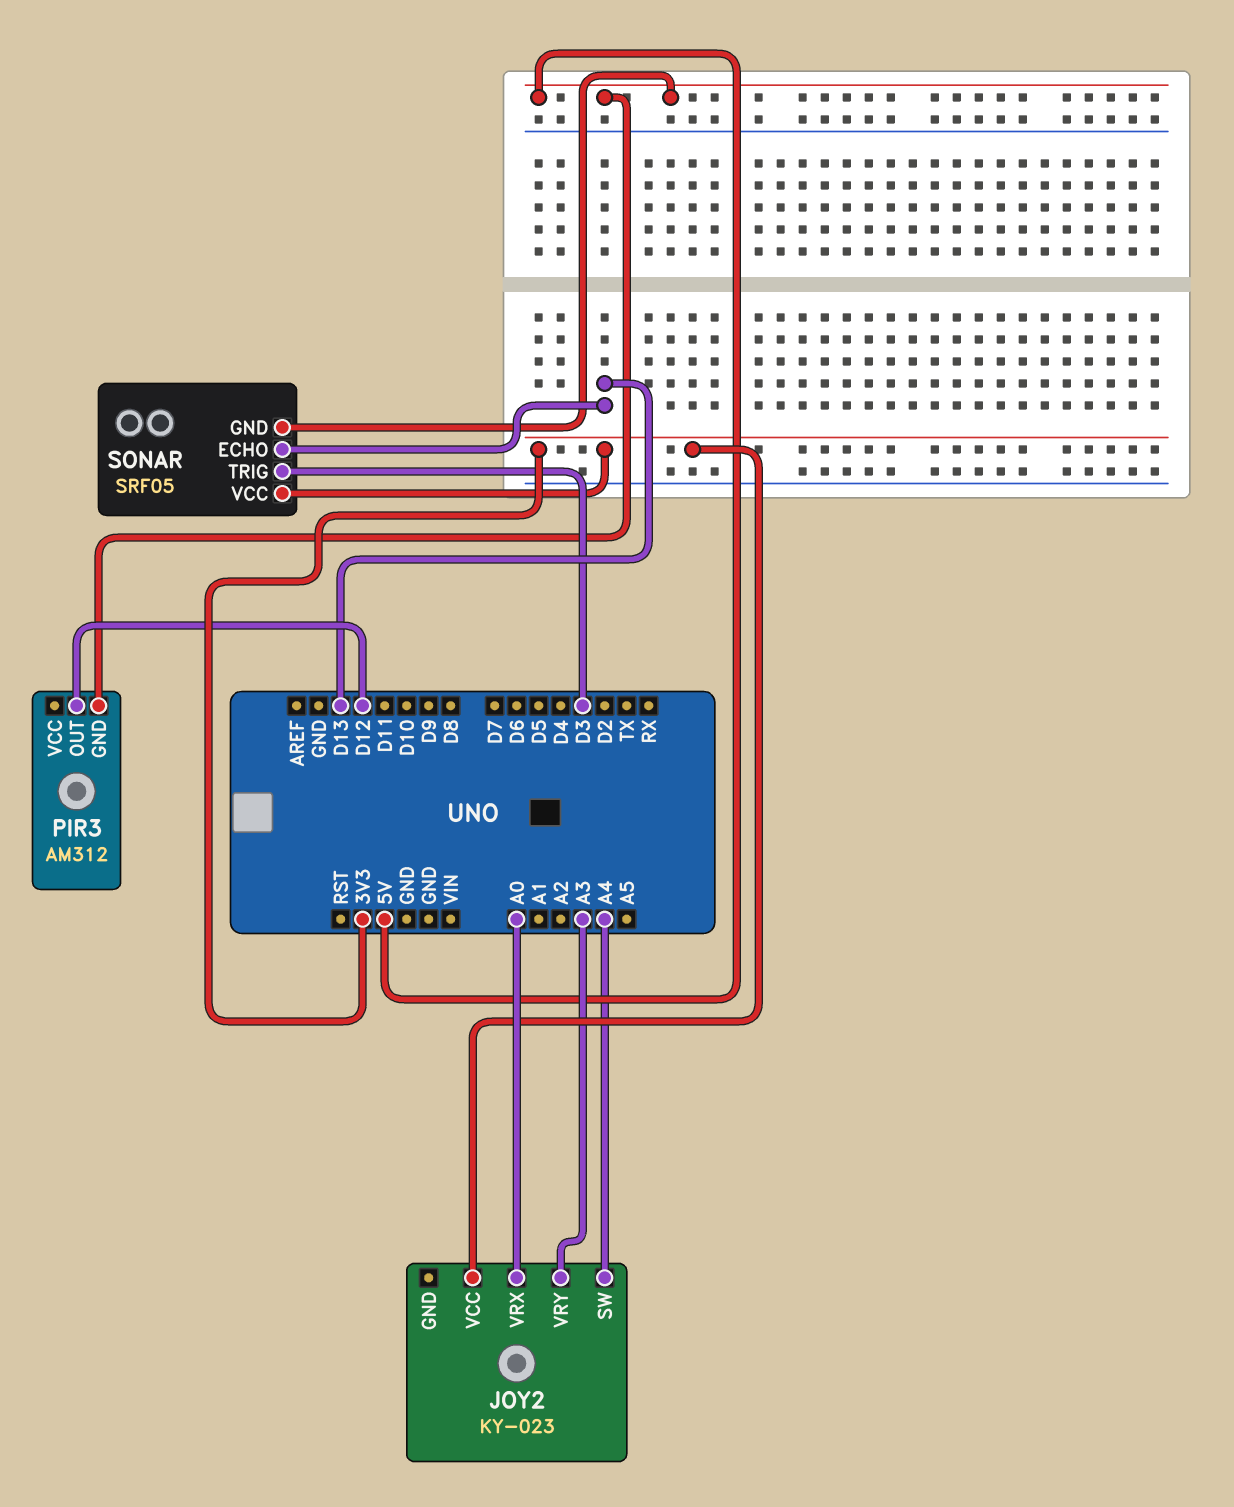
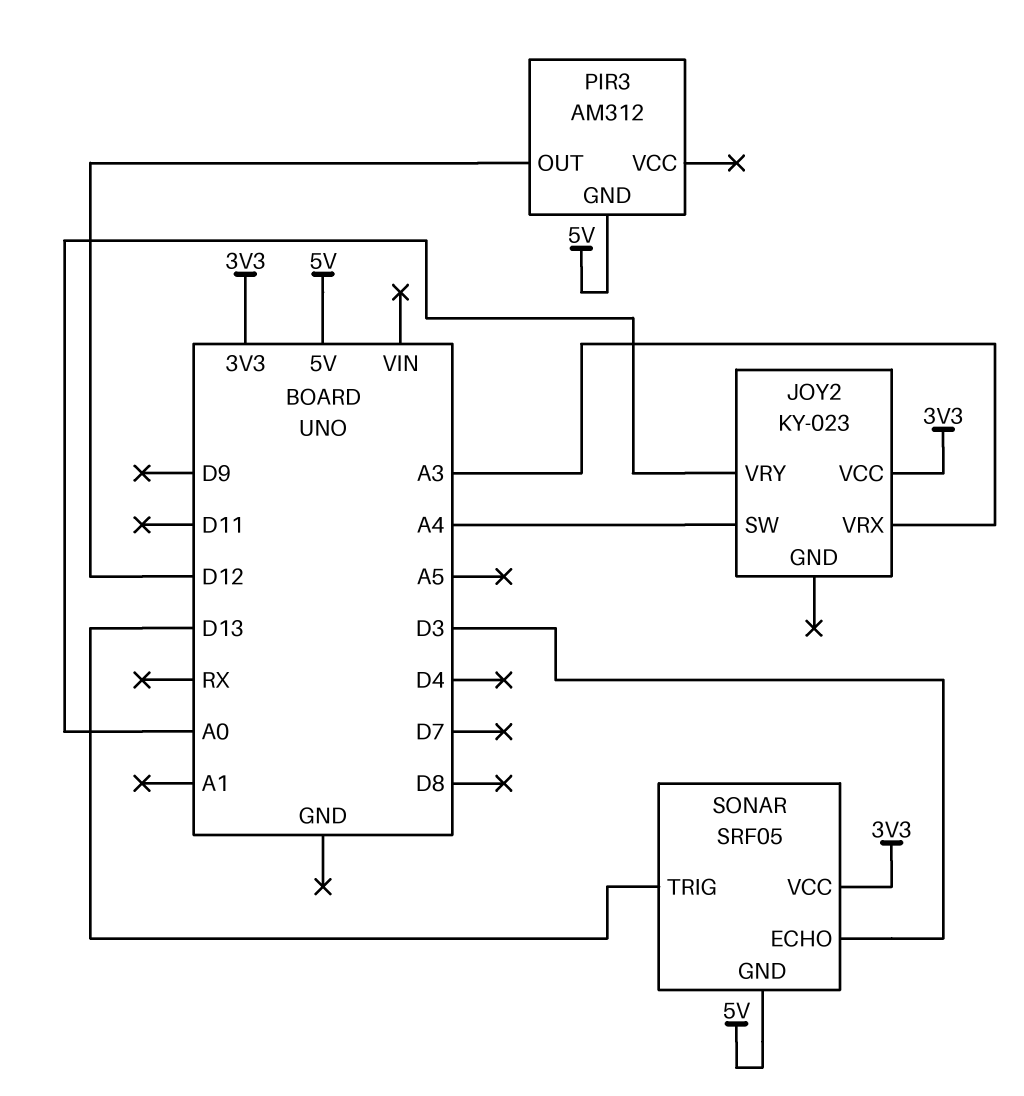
JOY2 pin VRX: A0 -> A3
JOY2 pin VRY: A3 -> A0
SONAR pin ECHO: D13 -> D3
SONAR pin TRIG: D3 -> D13

